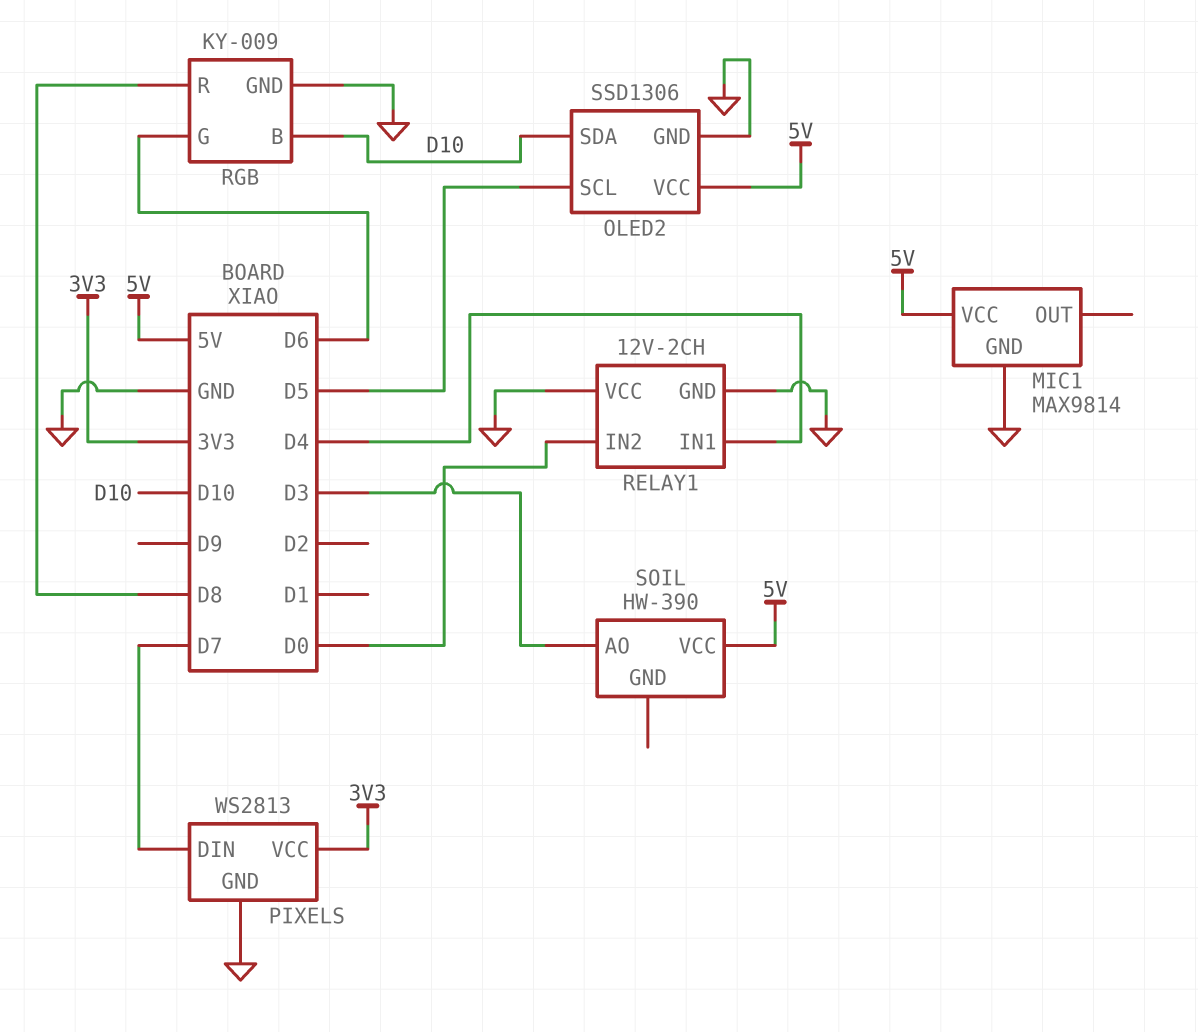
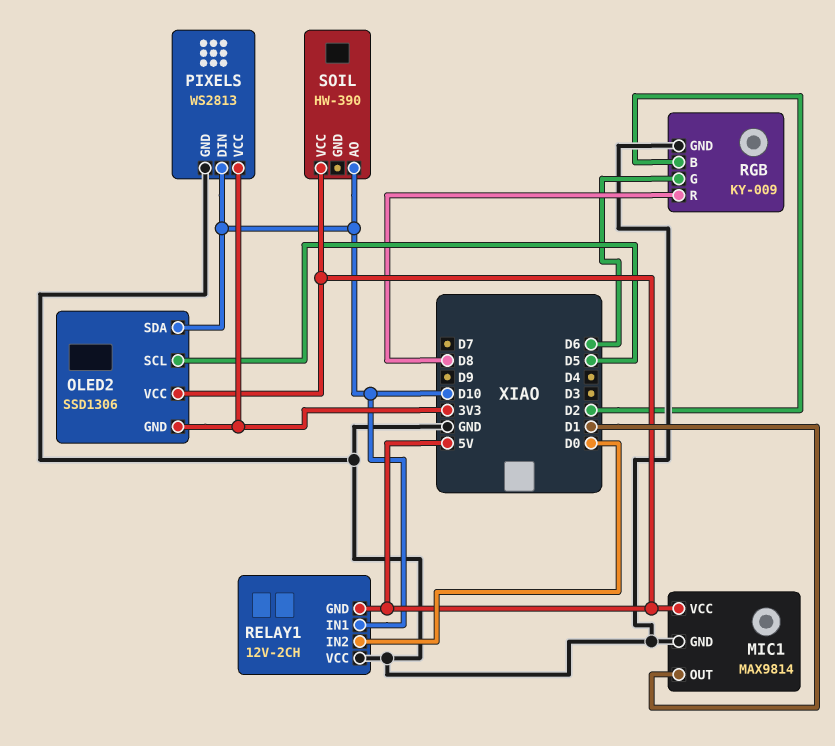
MIC1 pin OUT: none -> D1
OLED2 pin GND: GND -> 3V3
PIXELS pin DIN: D7 -> D10
RELAY1 pin GND: GND -> 5V
RELAY1 pin IN1: D4 -> D10
RGB pin B: D10 -> D2
SOIL pin AO: D3 -> D10

